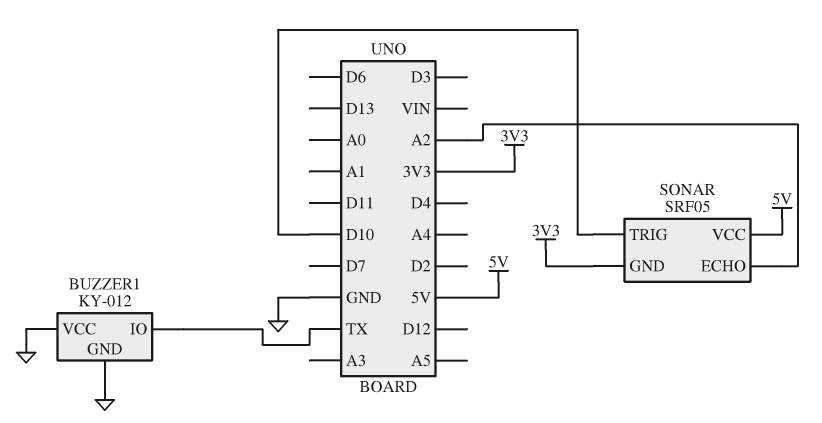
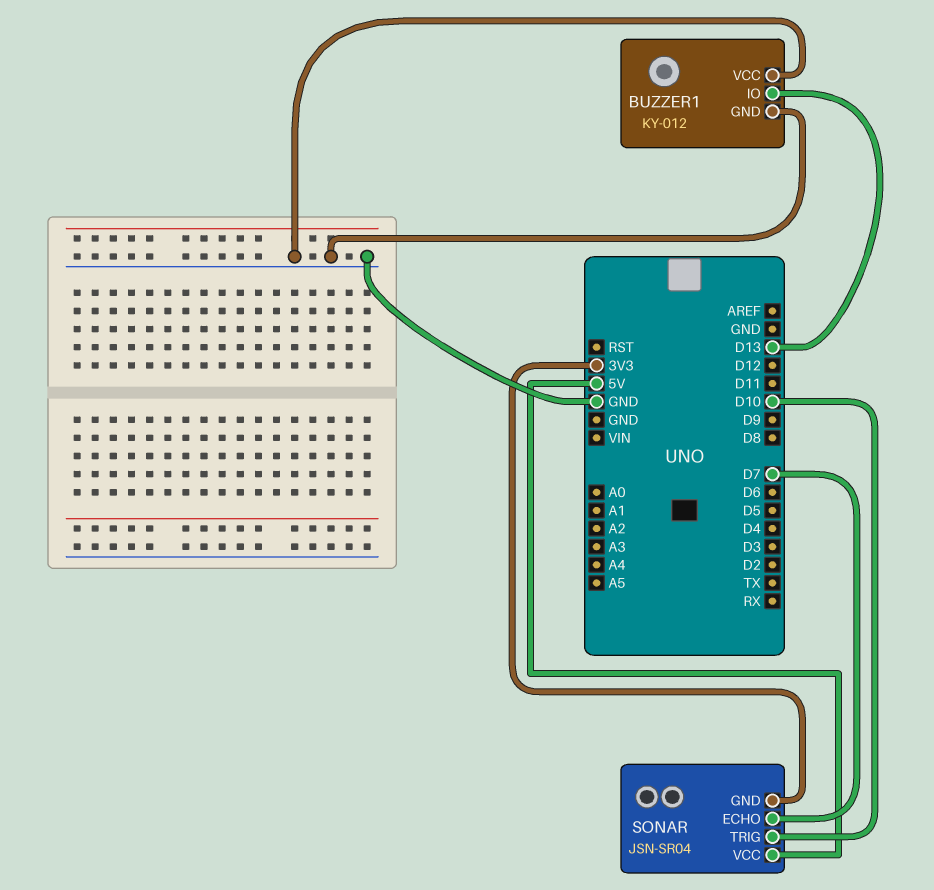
BUZZER1 pin IO: TX -> D13
SONAR: SRF05 -> JSN-SR04
SONAR pin ECHO: A2 -> D7

